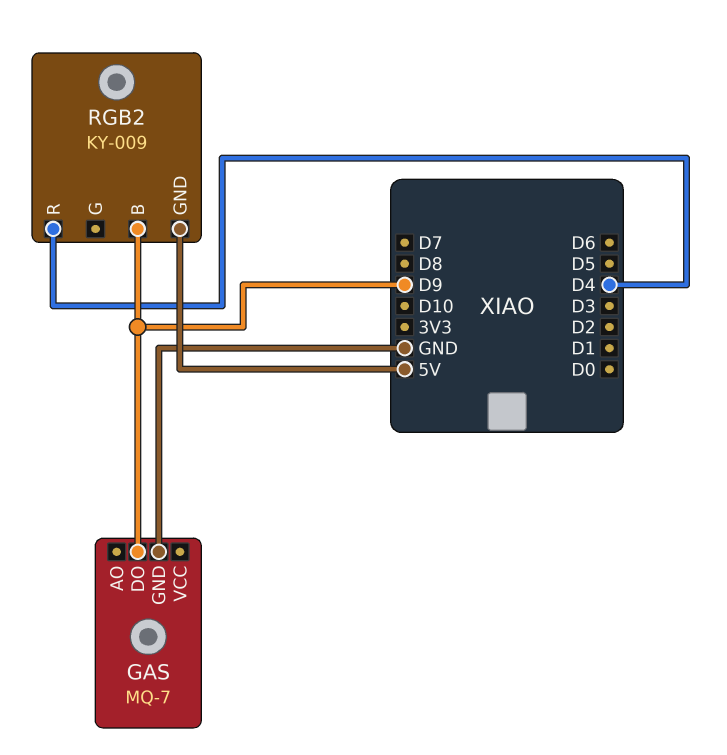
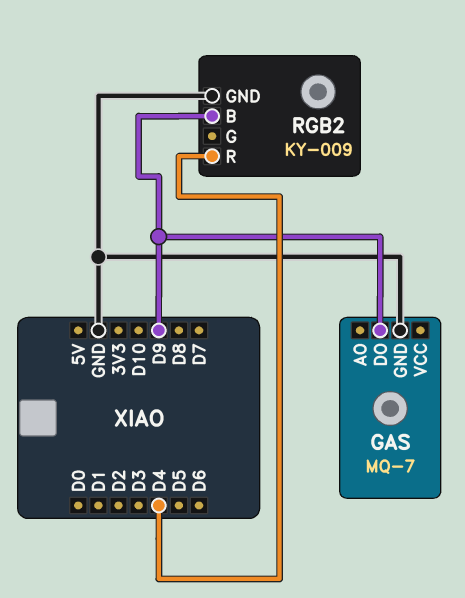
RGB2 pin GND: 5V -> GND

